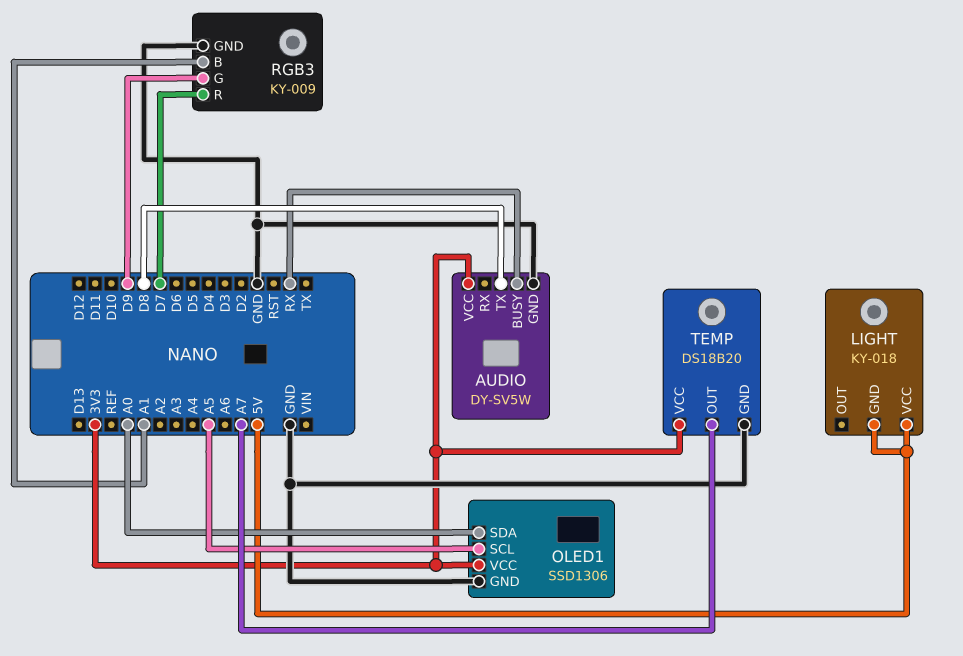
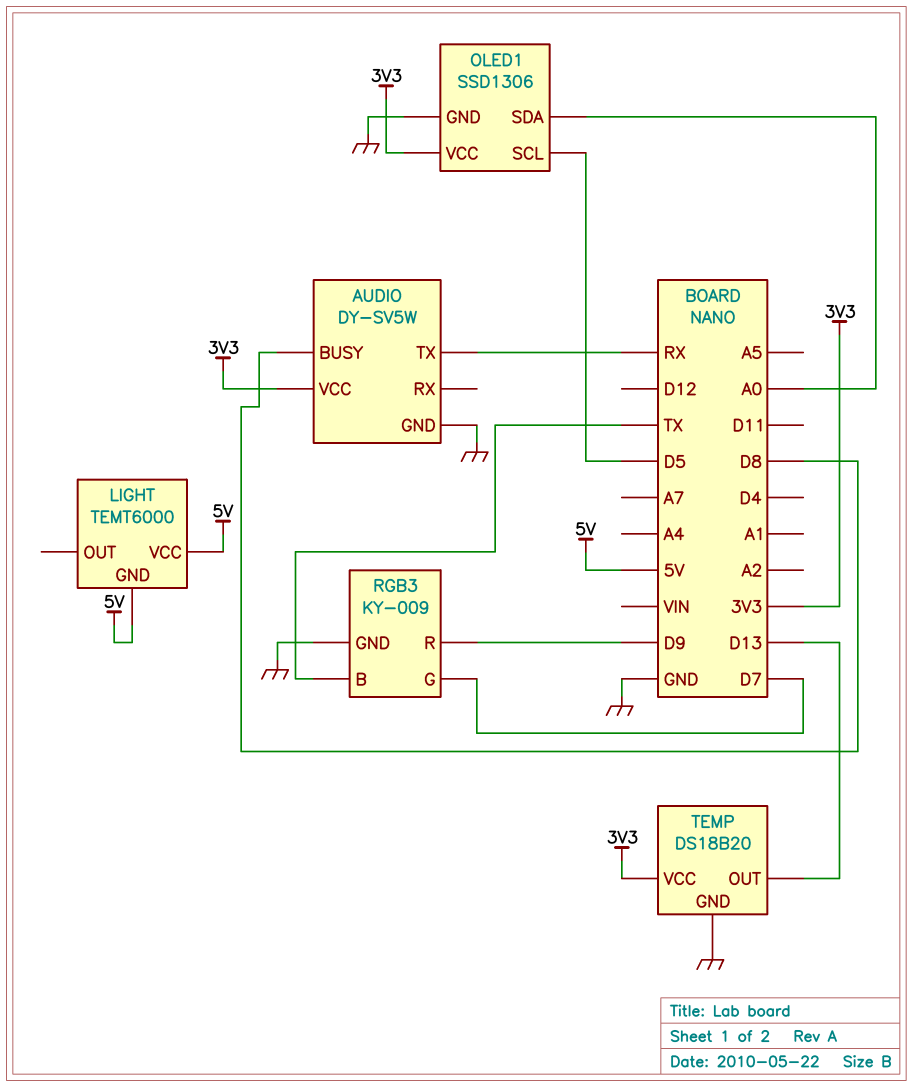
AUDIO pin BUSY: RX -> D8
AUDIO pin TX: D8 -> RX
LIGHT: KY-018 -> TEMT6000
OLED1 pin SCL: A5 -> D5
RGB3 pin B: A1 -> TX
RGB3 pin G: D9 -> D7
RGB3 pin R: D7 -> D9
TEMP pin OUT: A7 -> D13

